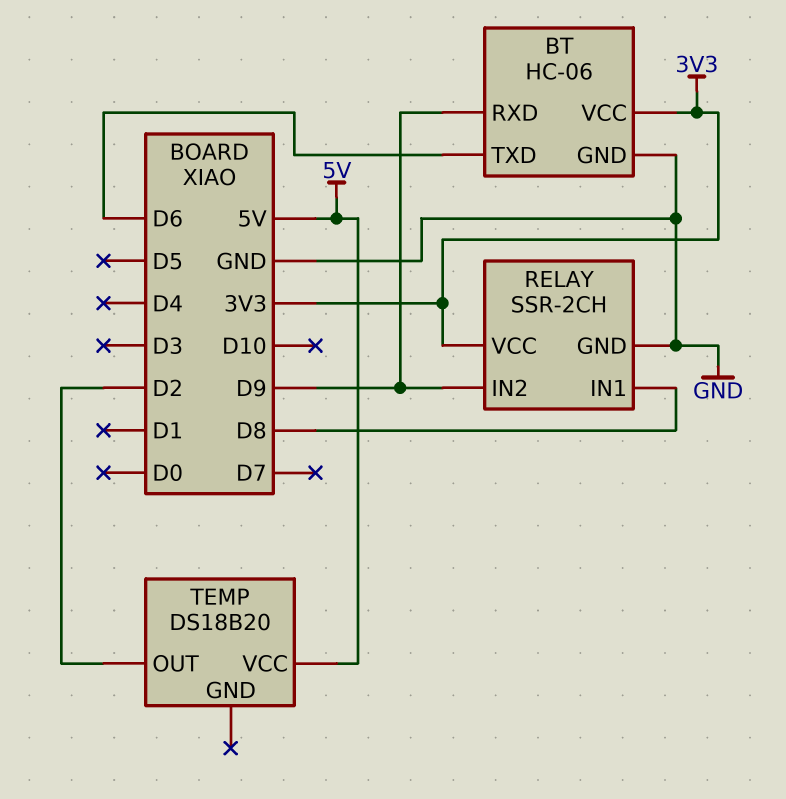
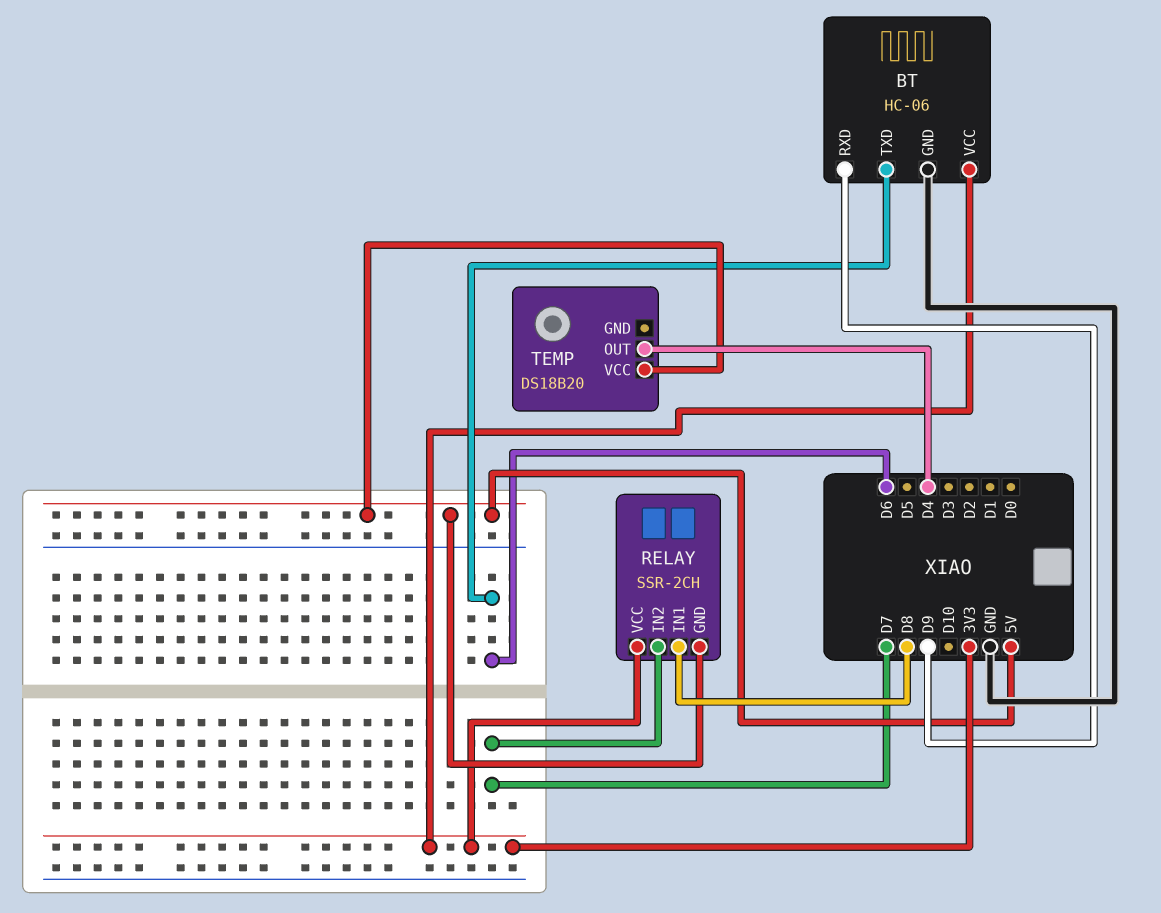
RELAY pin GND: GND -> 5V
RELAY pin IN2: D9 -> D7
TEMP pin OUT: D2 -> D4

